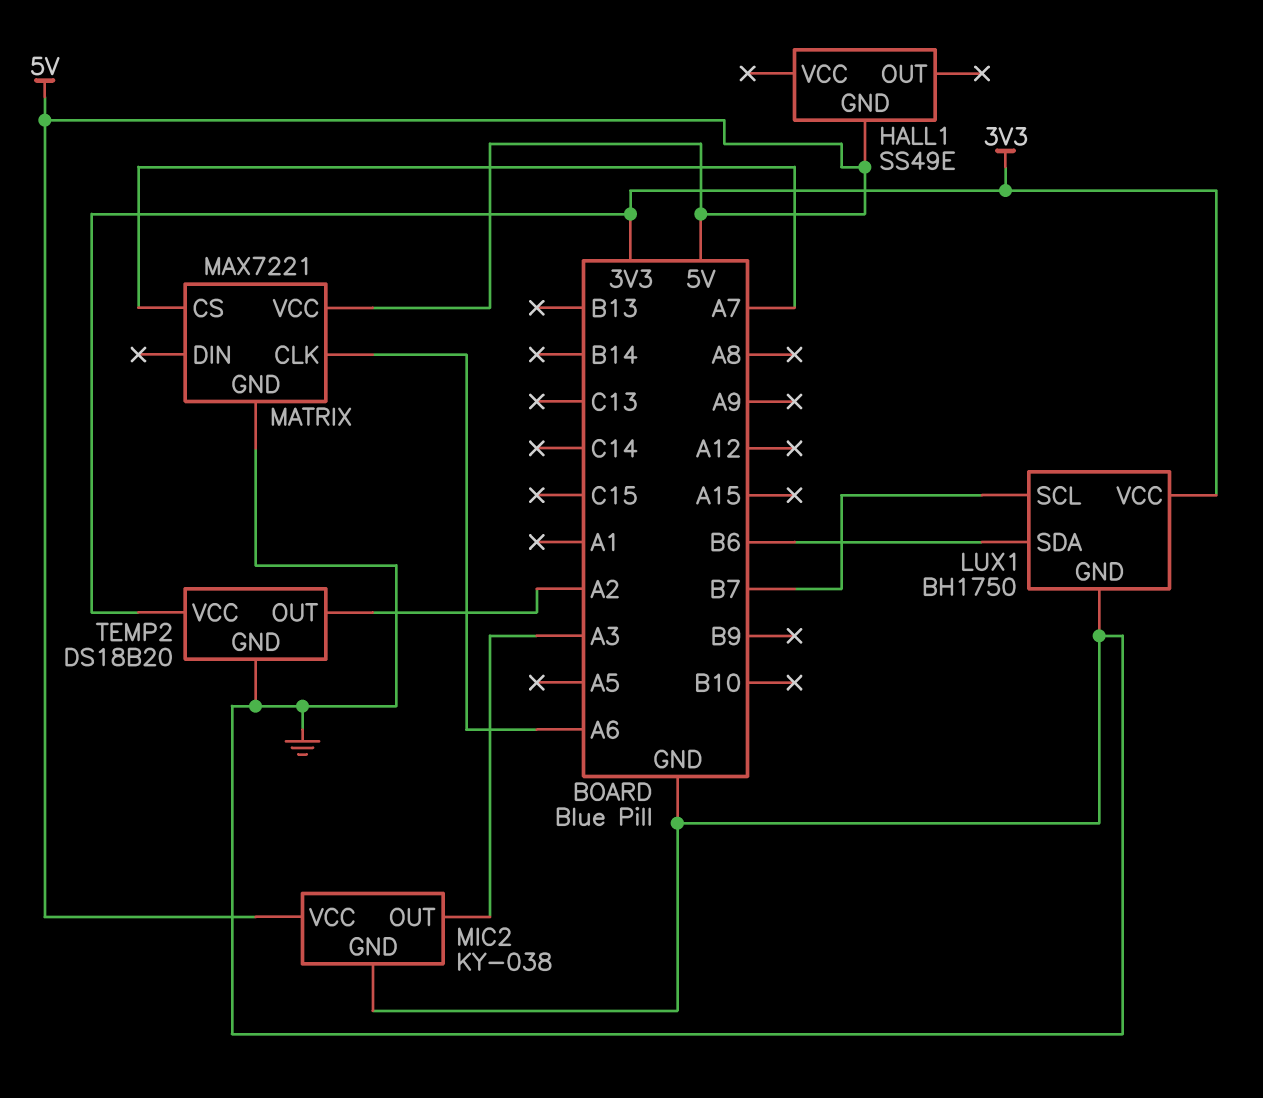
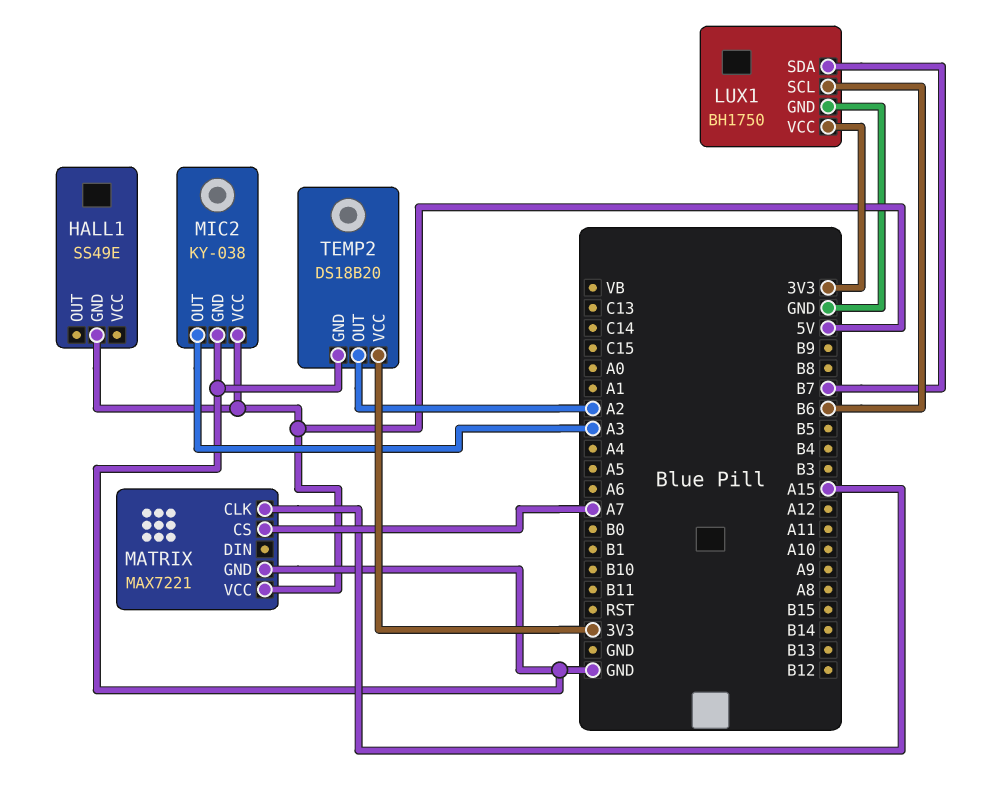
LUX1 pin SCL: B7 -> B6
LUX1 pin SDA: B6 -> B7
MATRIX pin CLK: A6 -> A15

